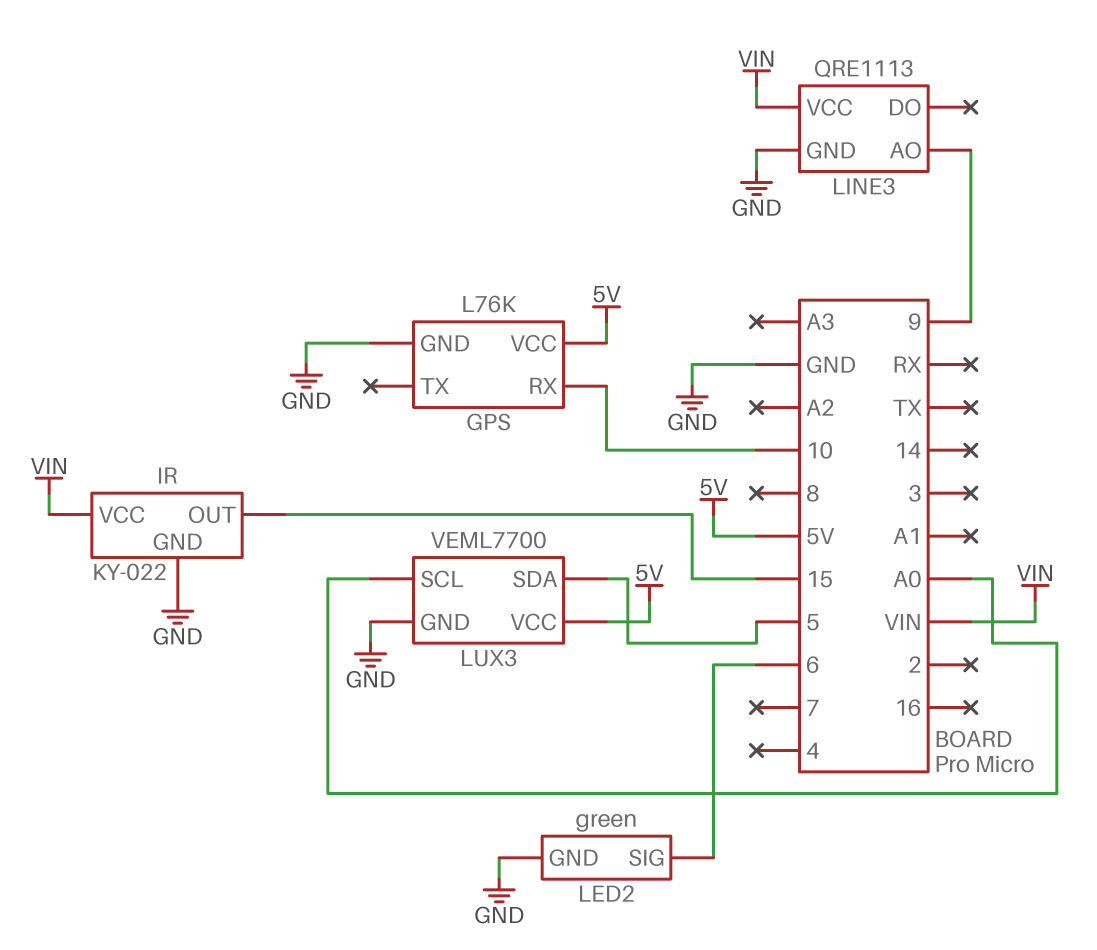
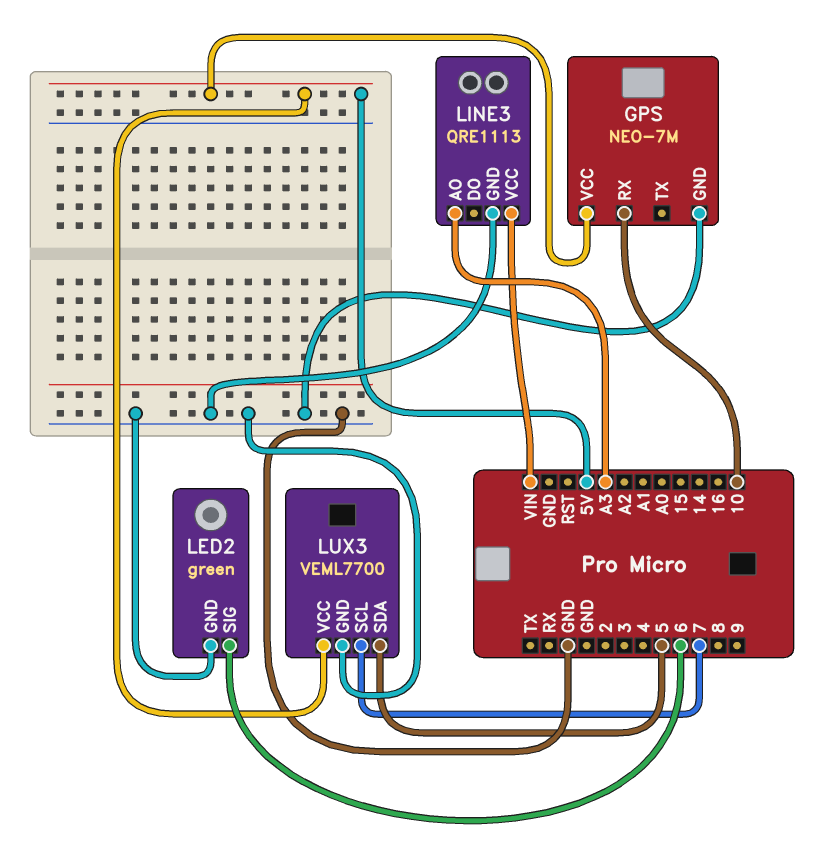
GPS: L76K -> NEO-7M
IR: KY-022 -> none
IR pin GND: GND -> none
IR pin OUT: 15 -> none
IR pin VCC: VIN -> none
LINE3 pin AO: 9 -> A3
LUX3 pin SCL: A0 -> 7

